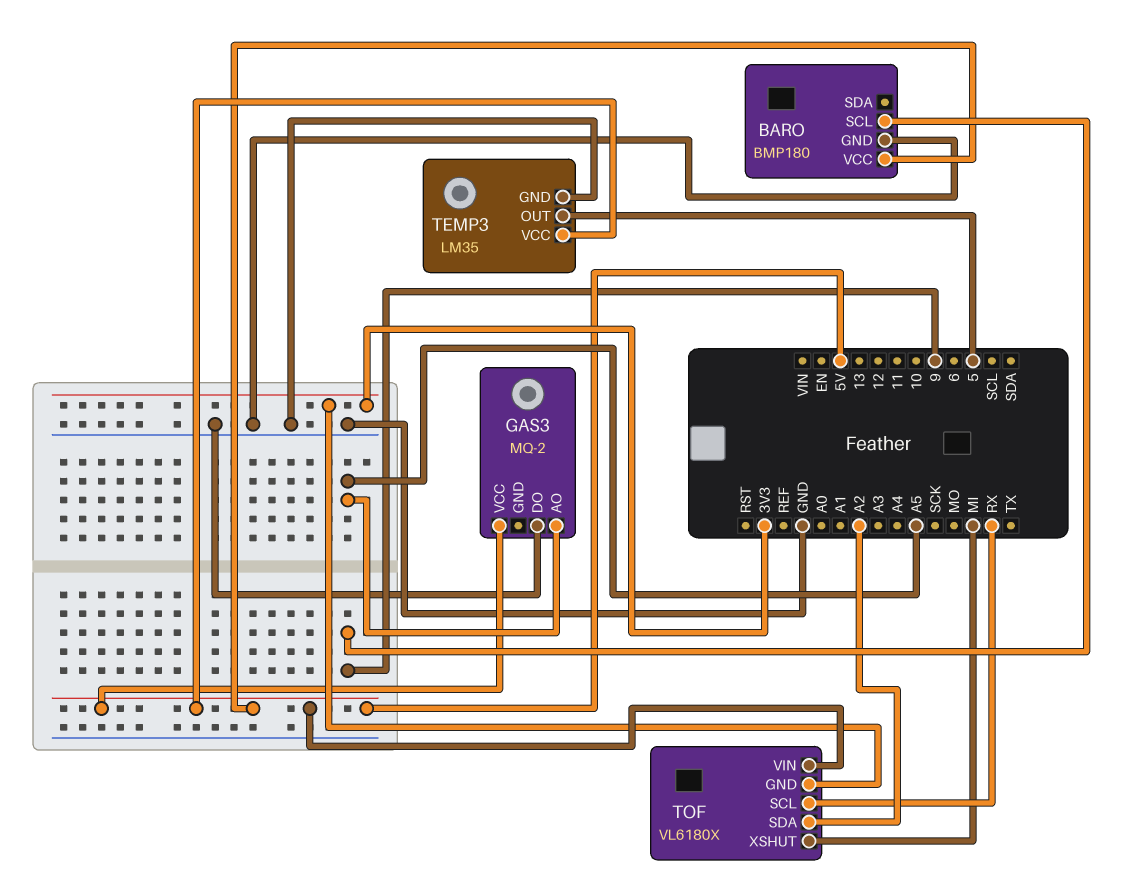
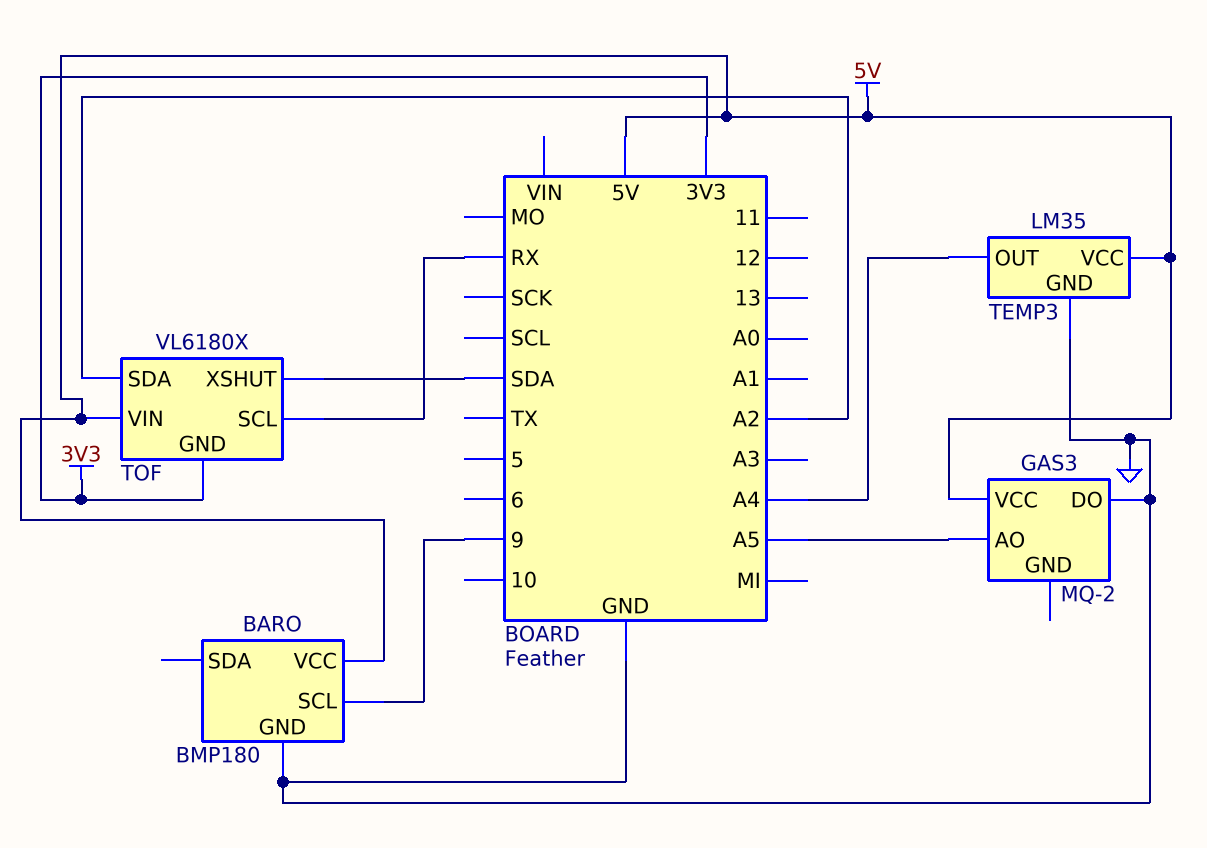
TEMP3 pin OUT: 5 -> A4
TOF pin XSHUT: MI -> SDA

